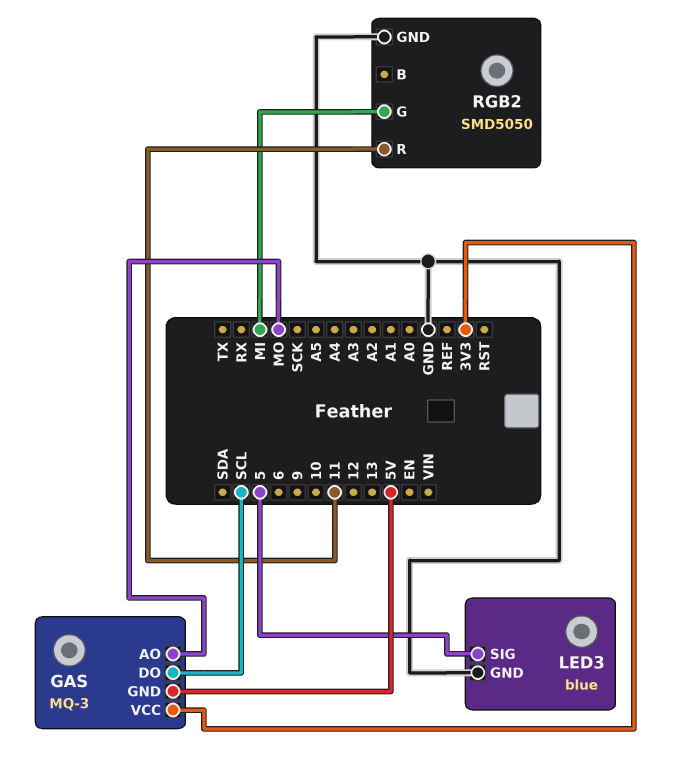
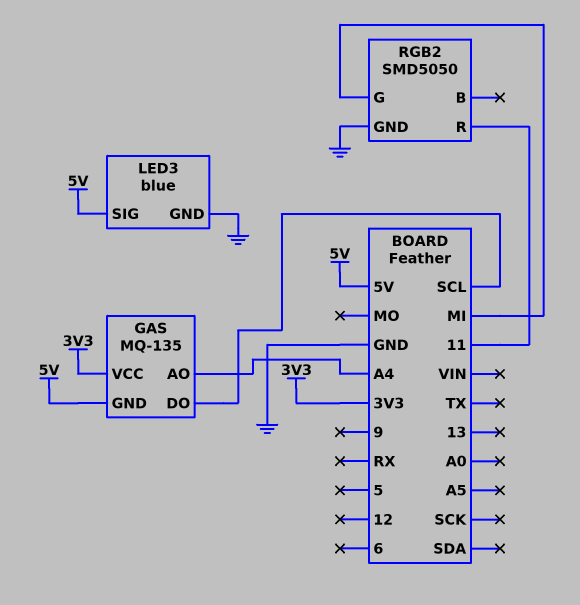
GAS: MQ-3 -> MQ-135
GAS pin AO: MO -> A4
LED3 pin SIG: 5 -> 5V

